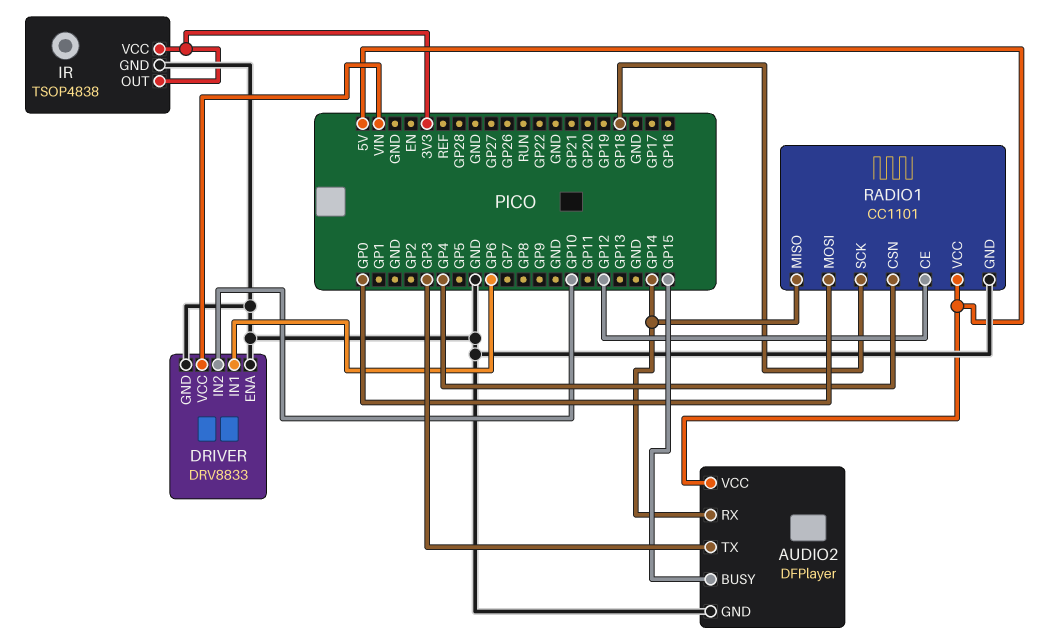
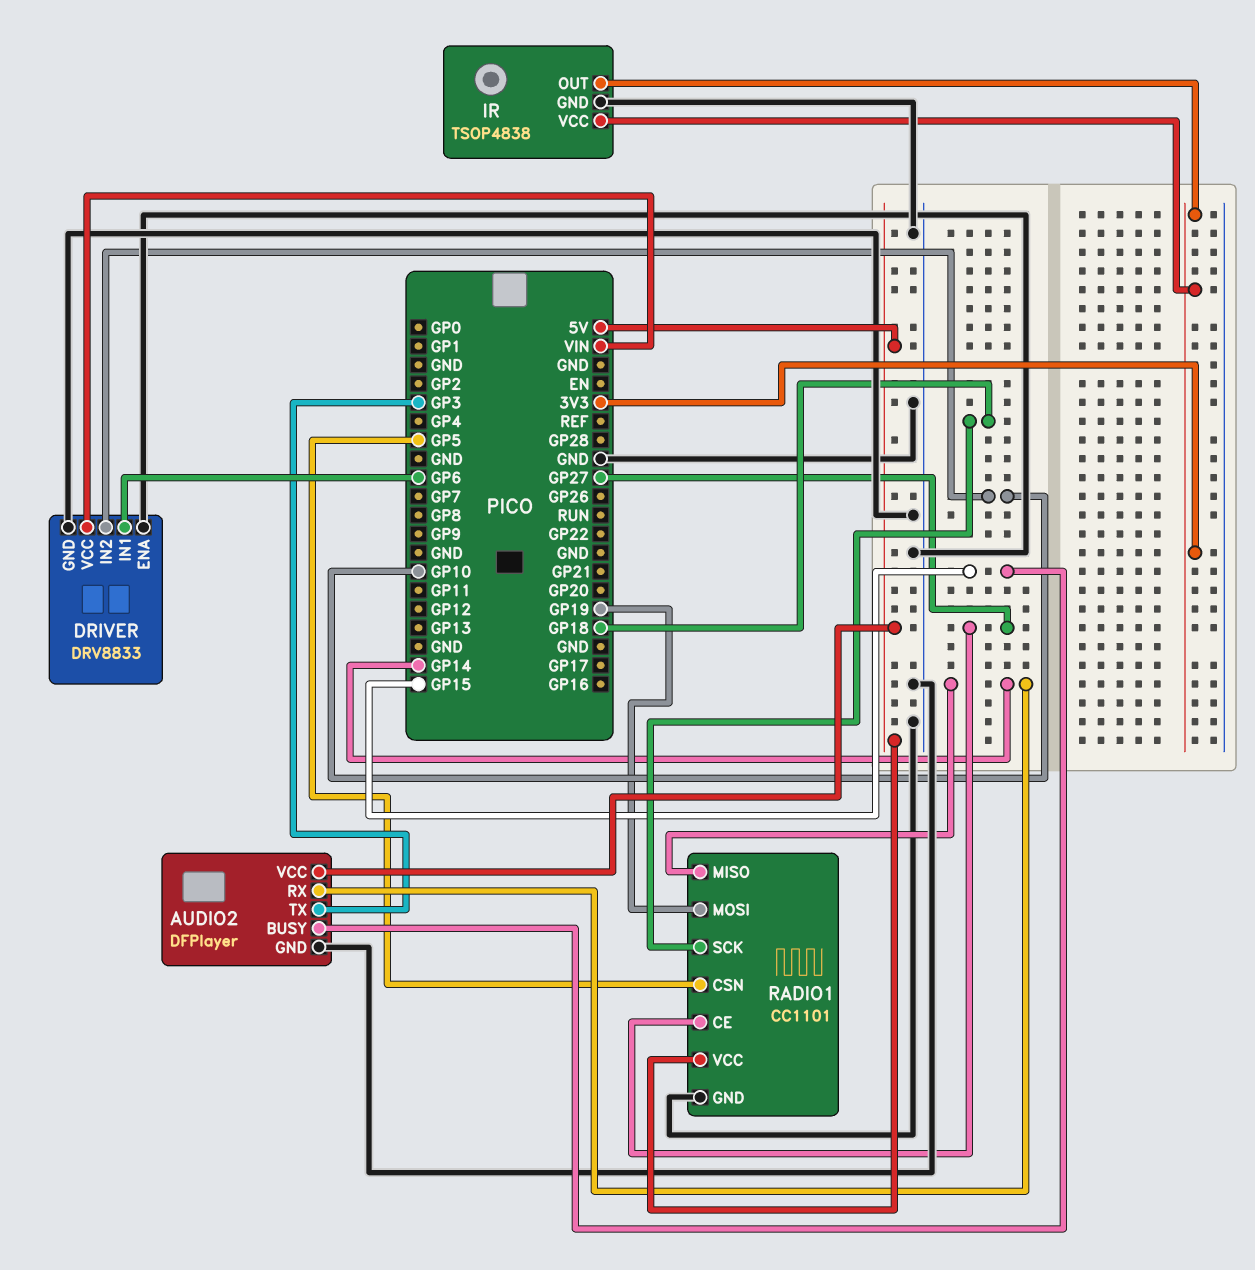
RADIO1 pin CE: GP12 -> GP27
RADIO1 pin CSN: GP4 -> GP5
RADIO1 pin MOSI: GP0 -> GP19

